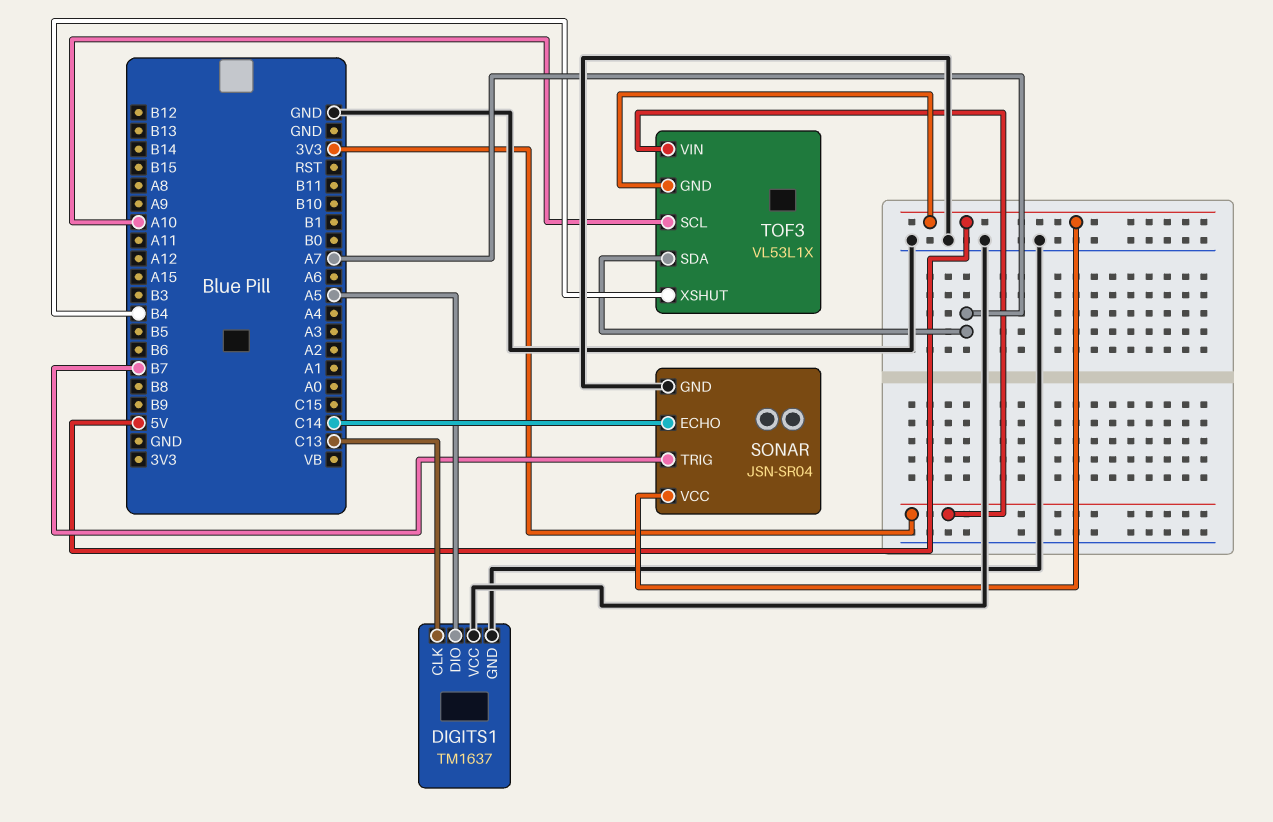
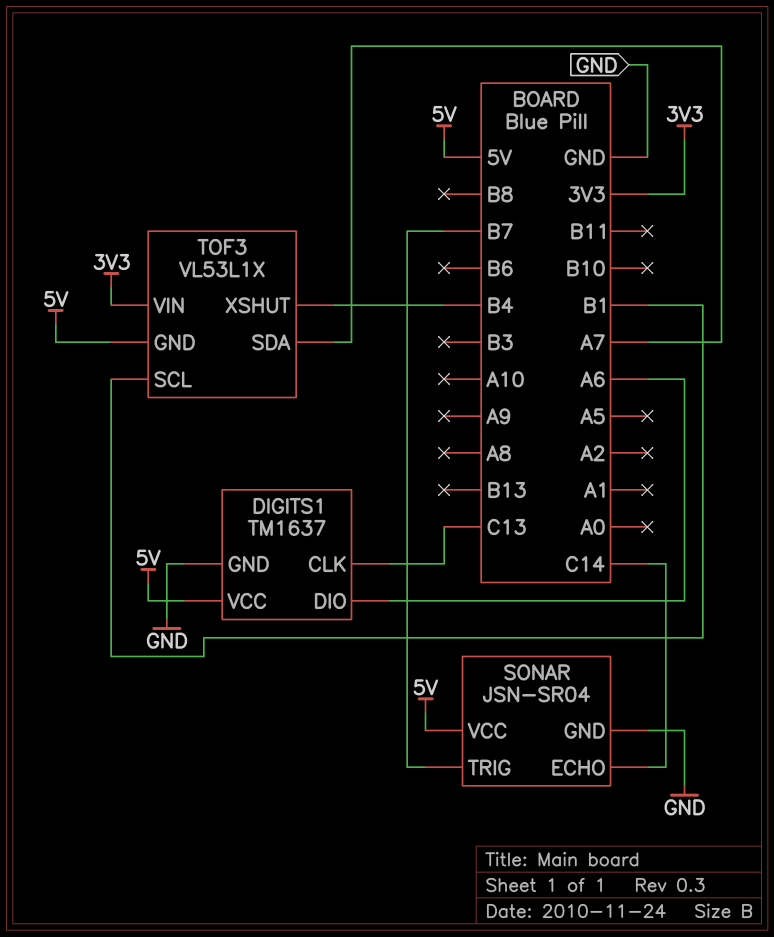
DIGITS1 pin DIO: A5 -> A6
DIGITS1 pin VCC: GND -> 5V
TOF3 pin SCL: A10 -> B1

